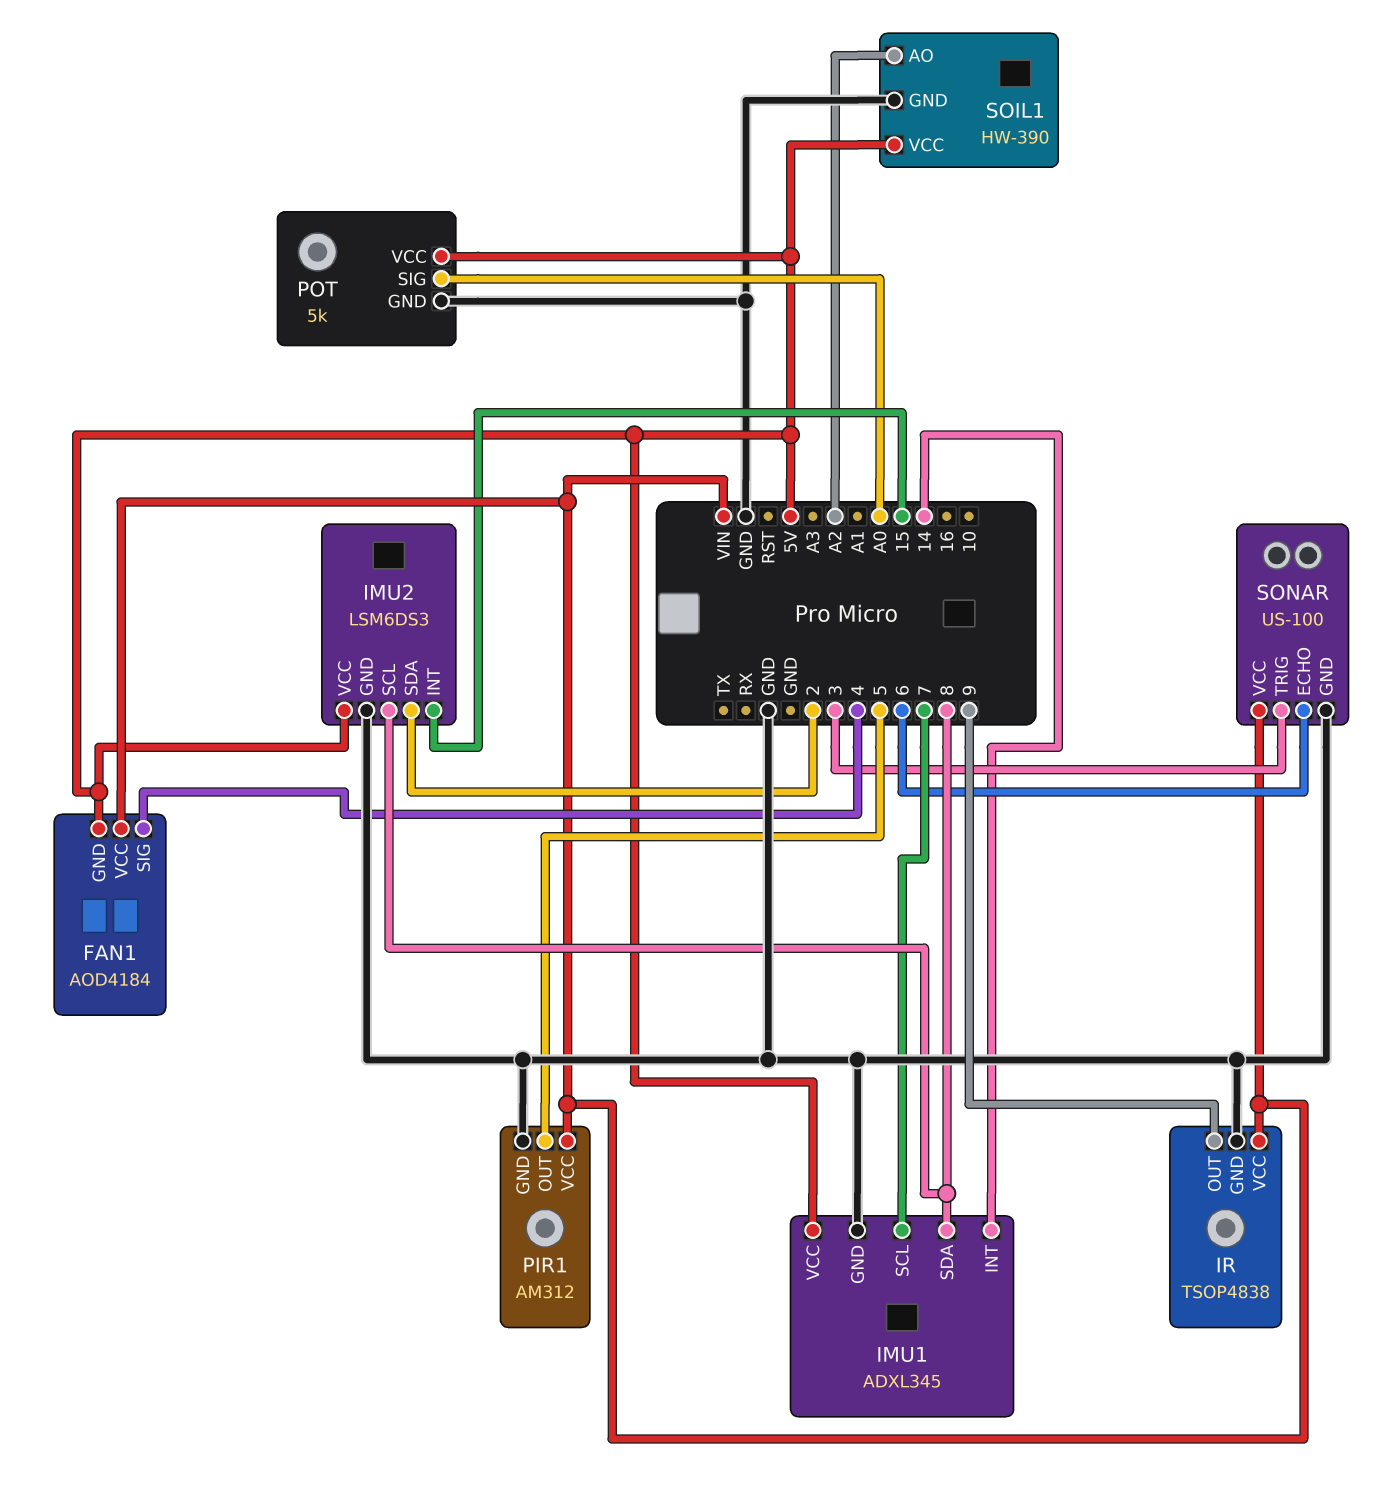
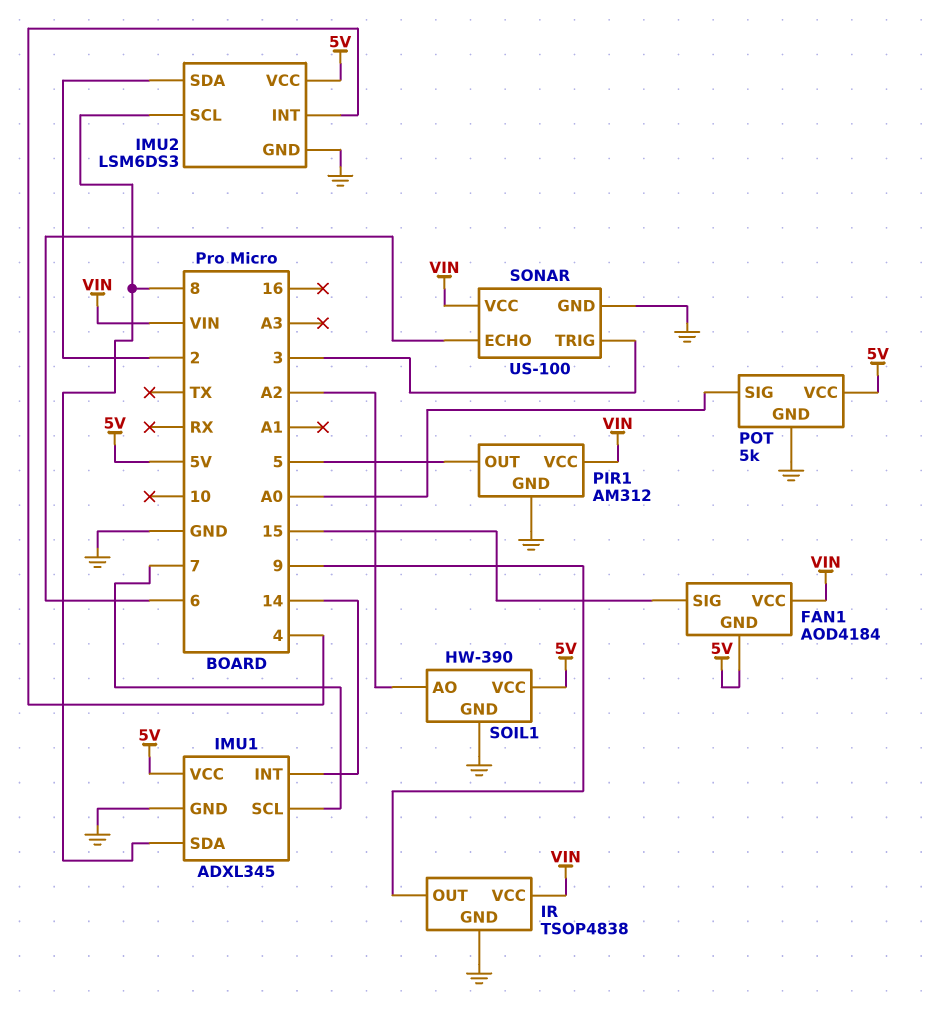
FAN1 pin SIG: 4 -> 15
IMU2 pin INT: 15 -> 4

